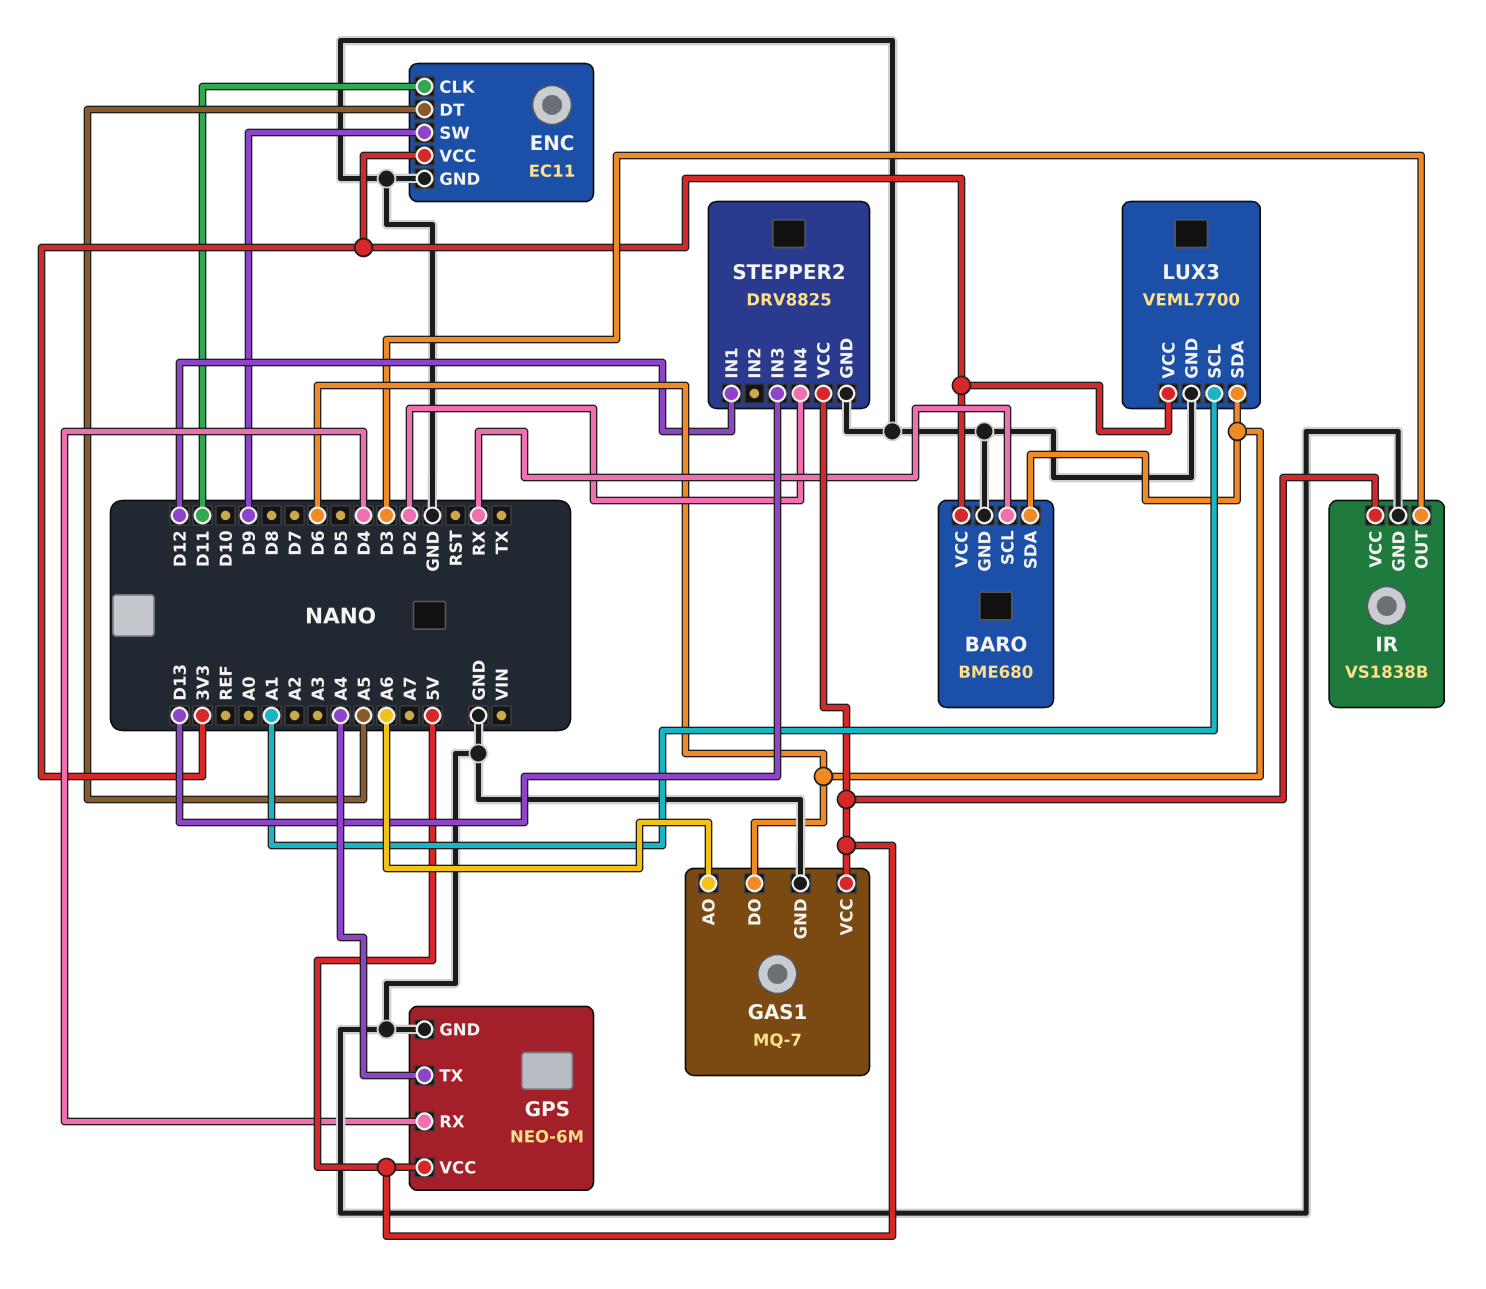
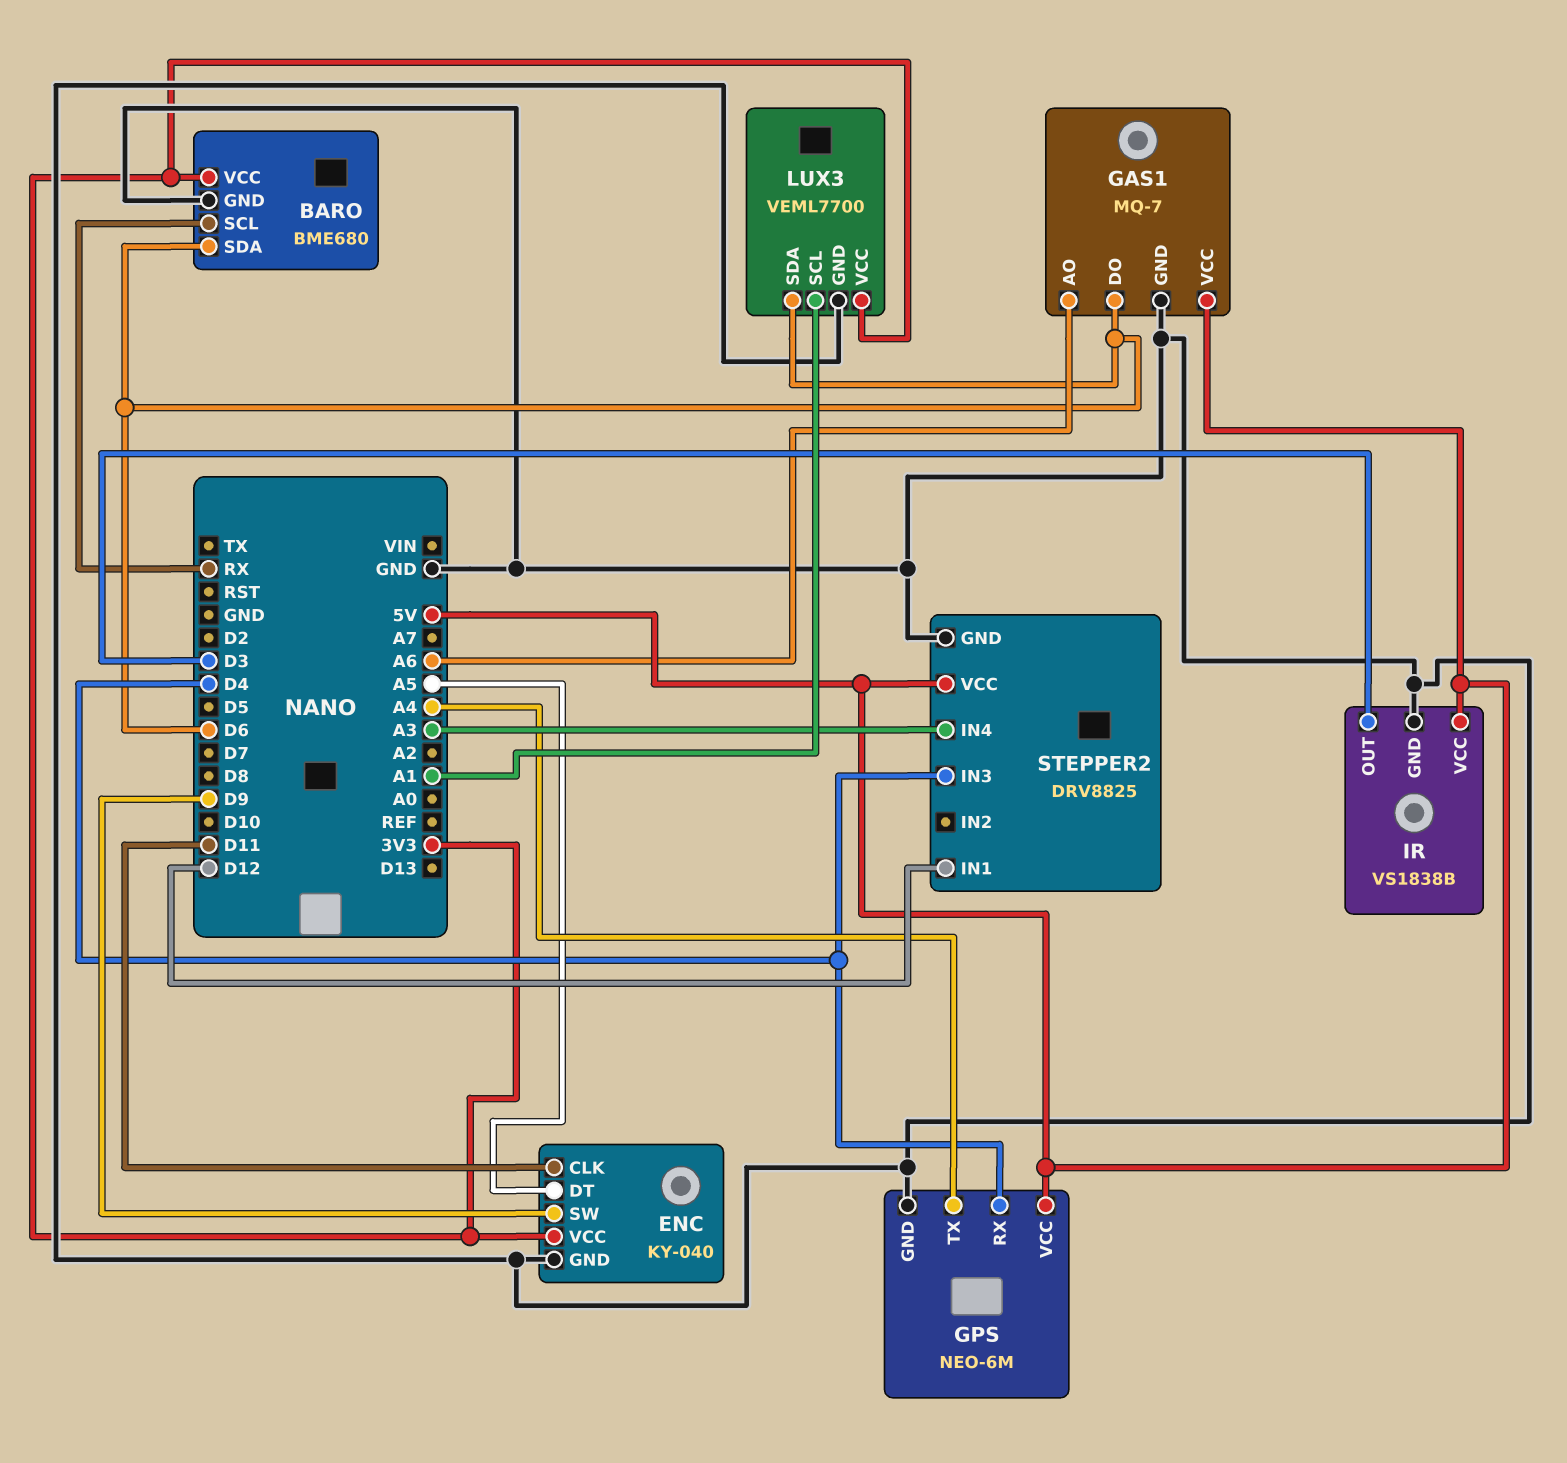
ENC: EC11 -> KY-040
STEPPER2 pin IN3: D13 -> D4
STEPPER2 pin IN4: D2 -> A3

